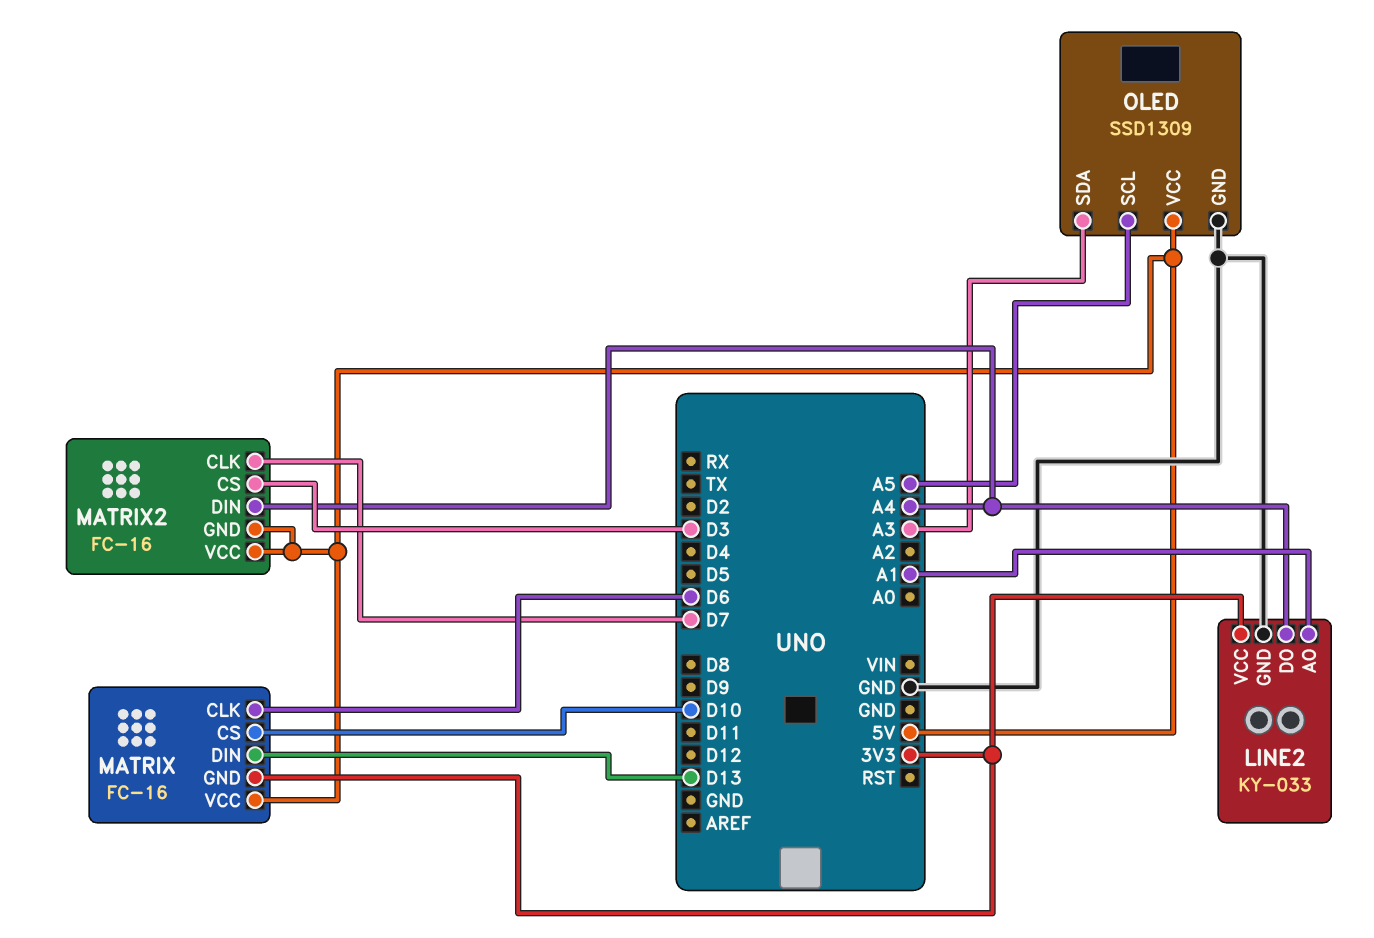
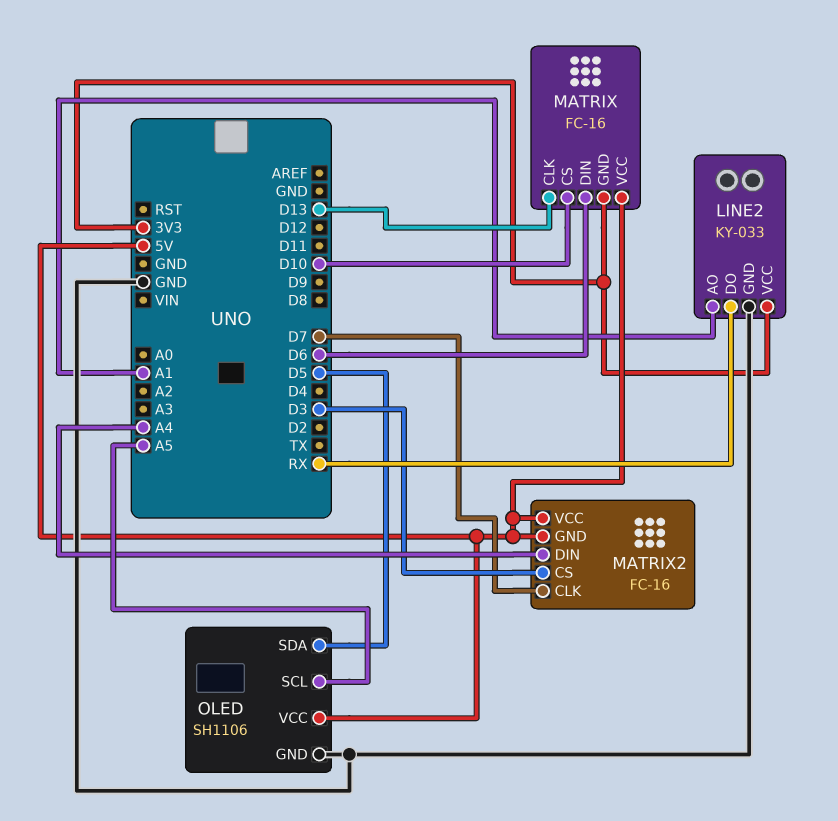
LINE2 pin DO: A4 -> RX
MATRIX pin CLK: D6 -> D13
MATRIX pin DIN: D13 -> D6
OLED: SSD1309 -> SH1106
OLED pin SDA: A3 -> D5

